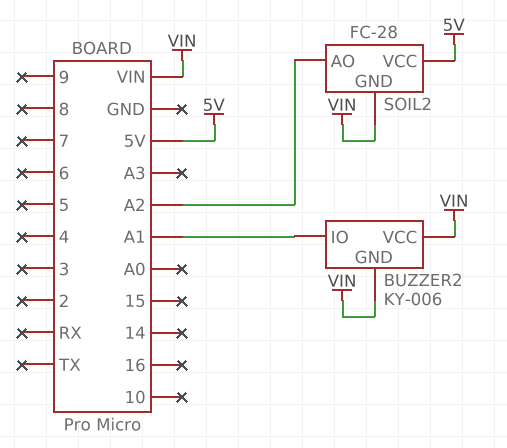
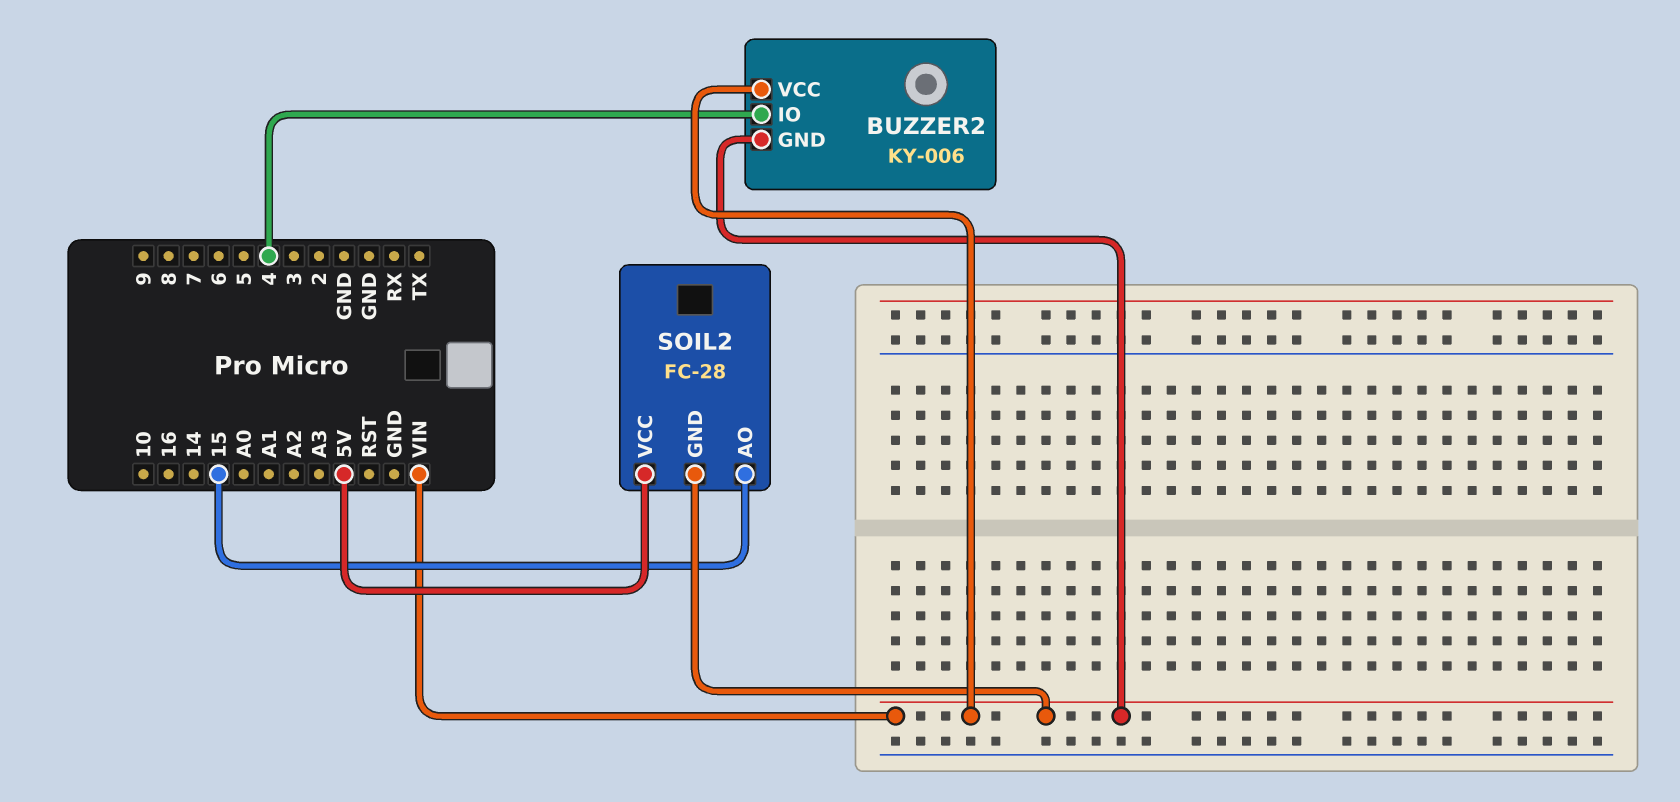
BUZZER2 pin IO: A1 -> 4
SOIL2 pin AO: A2 -> 15

